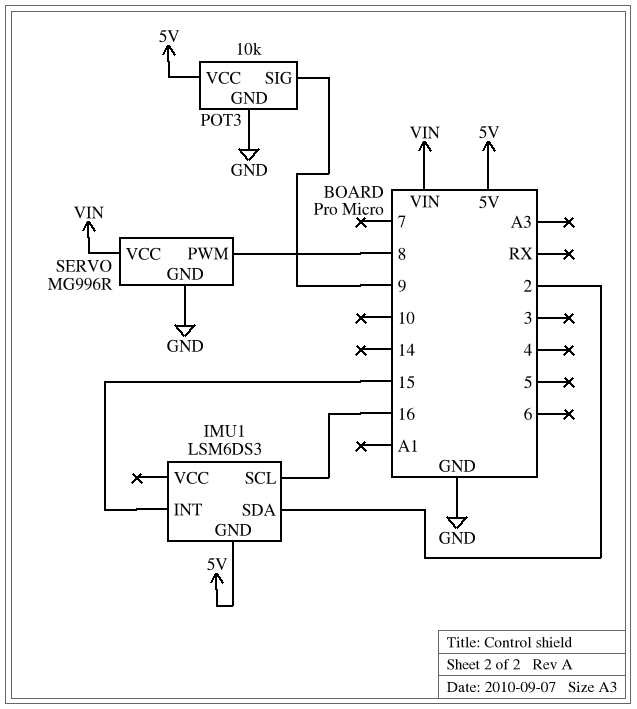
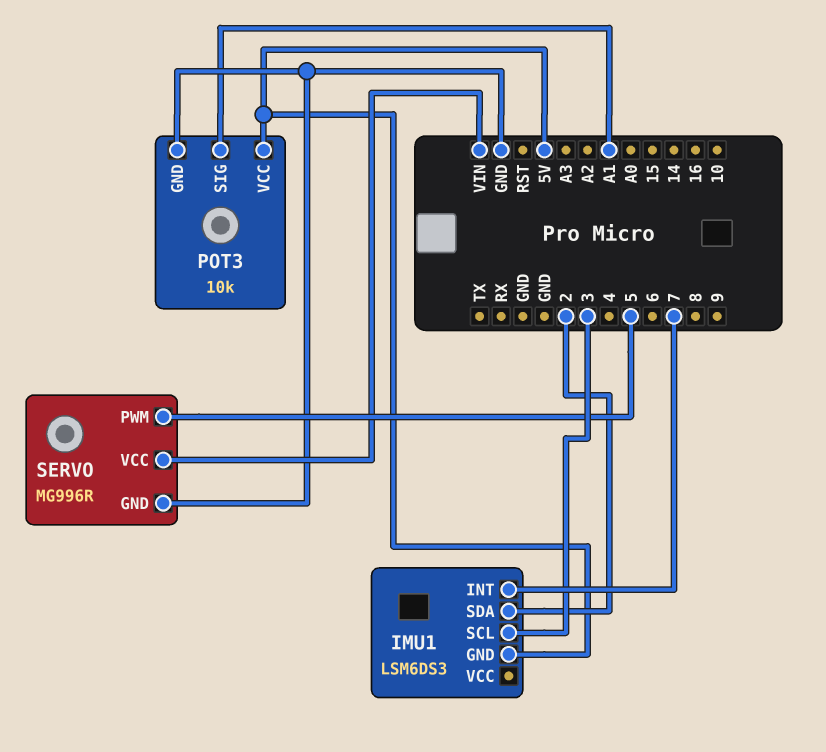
IMU1 pin INT: 15 -> 7
IMU1 pin SCL: 16 -> 3
POT3 pin SIG: 9 -> A1
SERVO pin PWM: 8 -> 5

